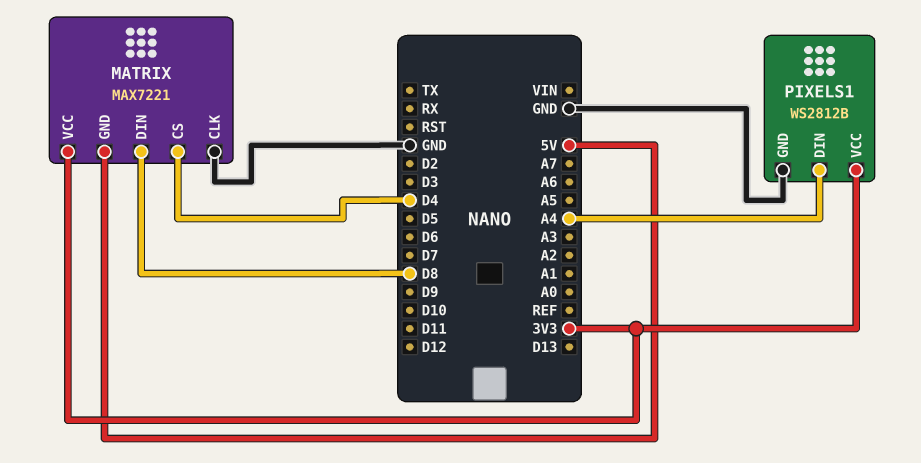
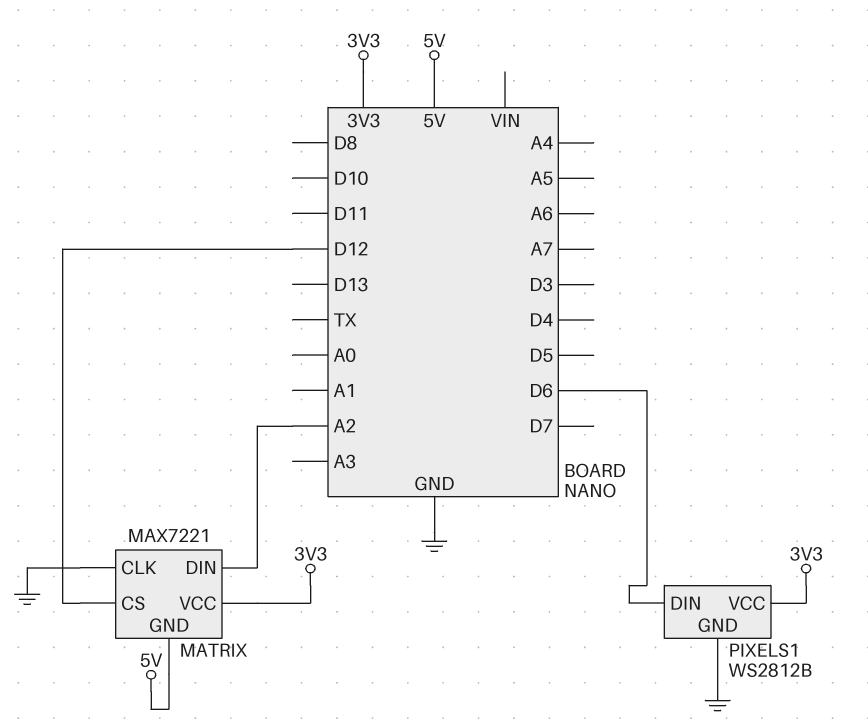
MATRIX pin CS: D4 -> D12
MATRIX pin DIN: D8 -> A2
PIXELS1 pin DIN: A4 -> D6

